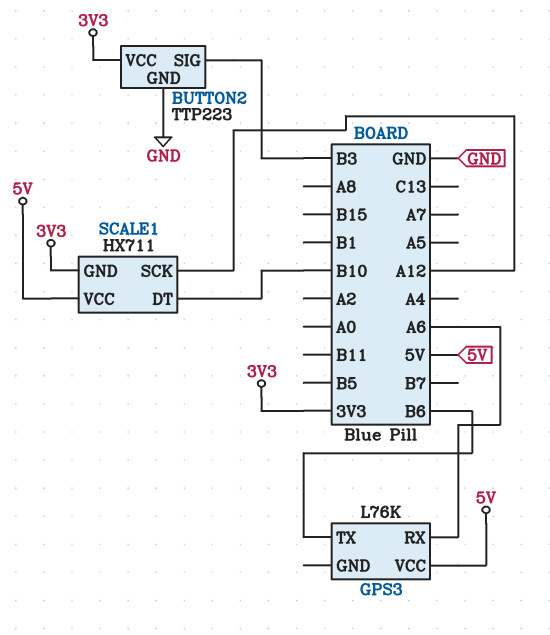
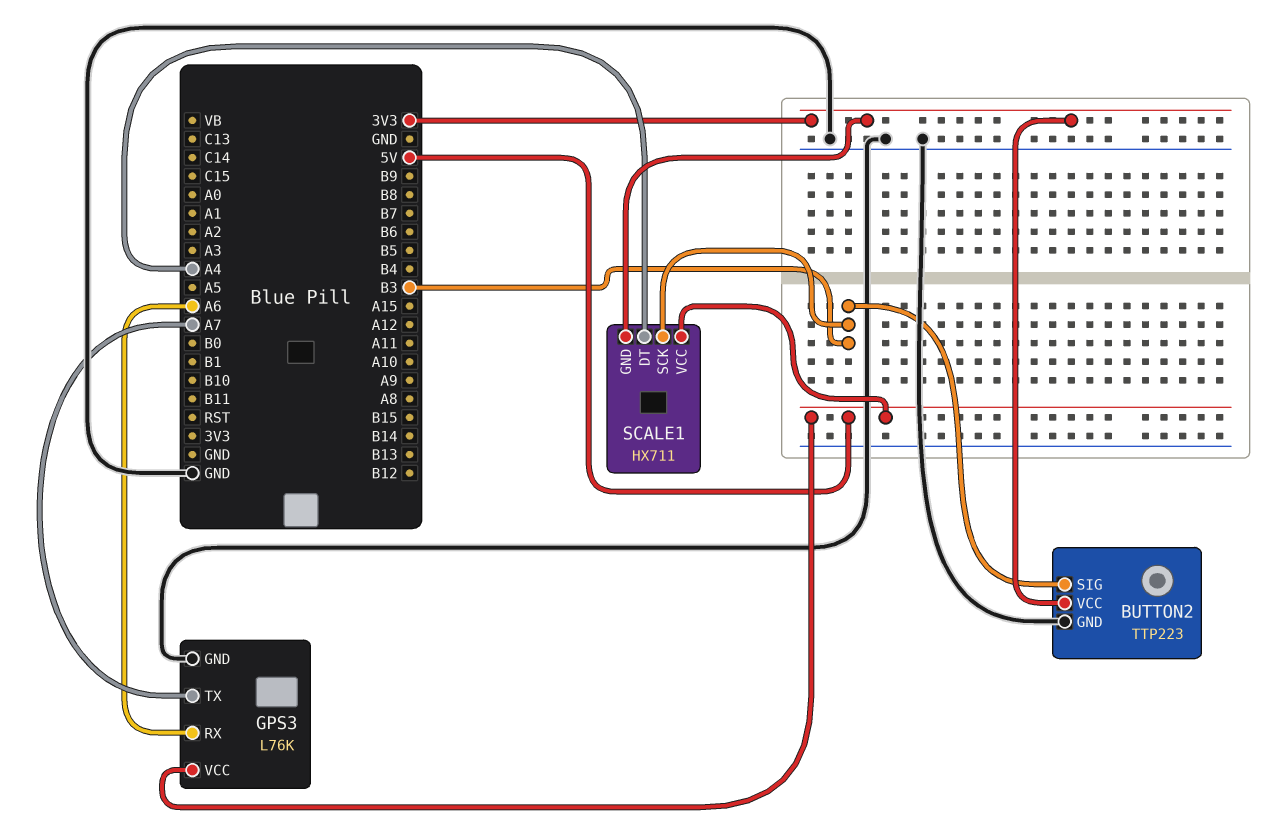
GPS3 pin GND: none -> GND
GPS3 pin TX: B6 -> A7
SCALE1 pin DT: B10 -> A4
SCALE1 pin SCK: A12 -> B3

